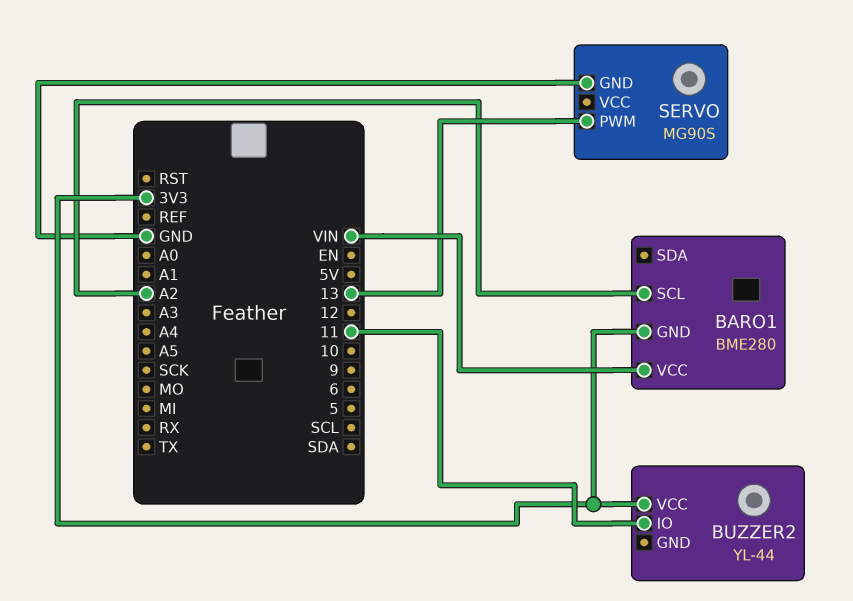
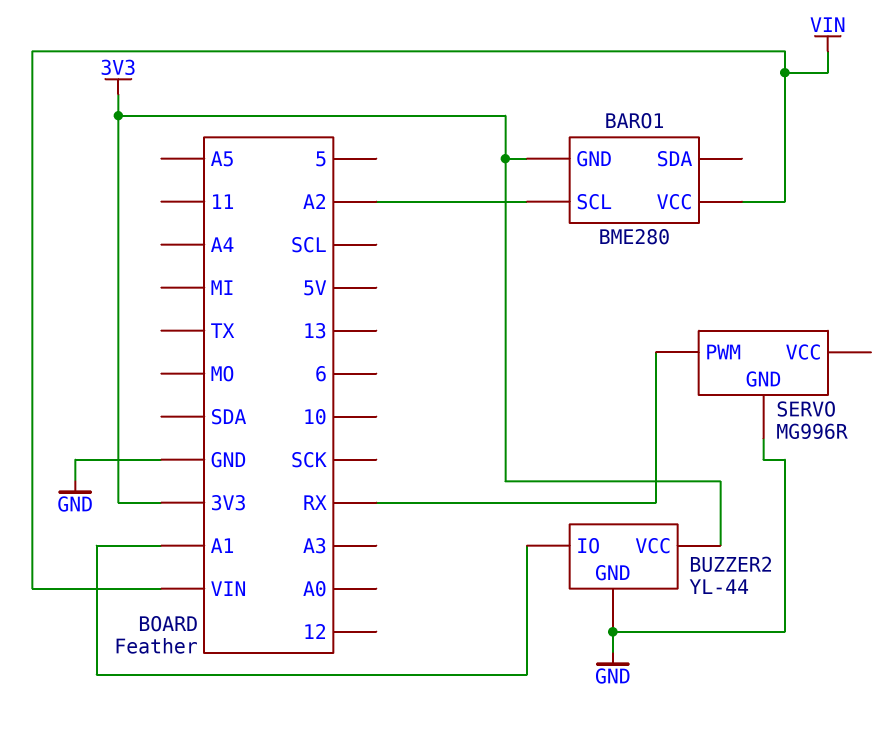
BUZZER2 pin GND: none -> GND
BUZZER2 pin IO: 11 -> A1
SERVO: MG90S -> MG996R
SERVO pin PWM: 13 -> RX

